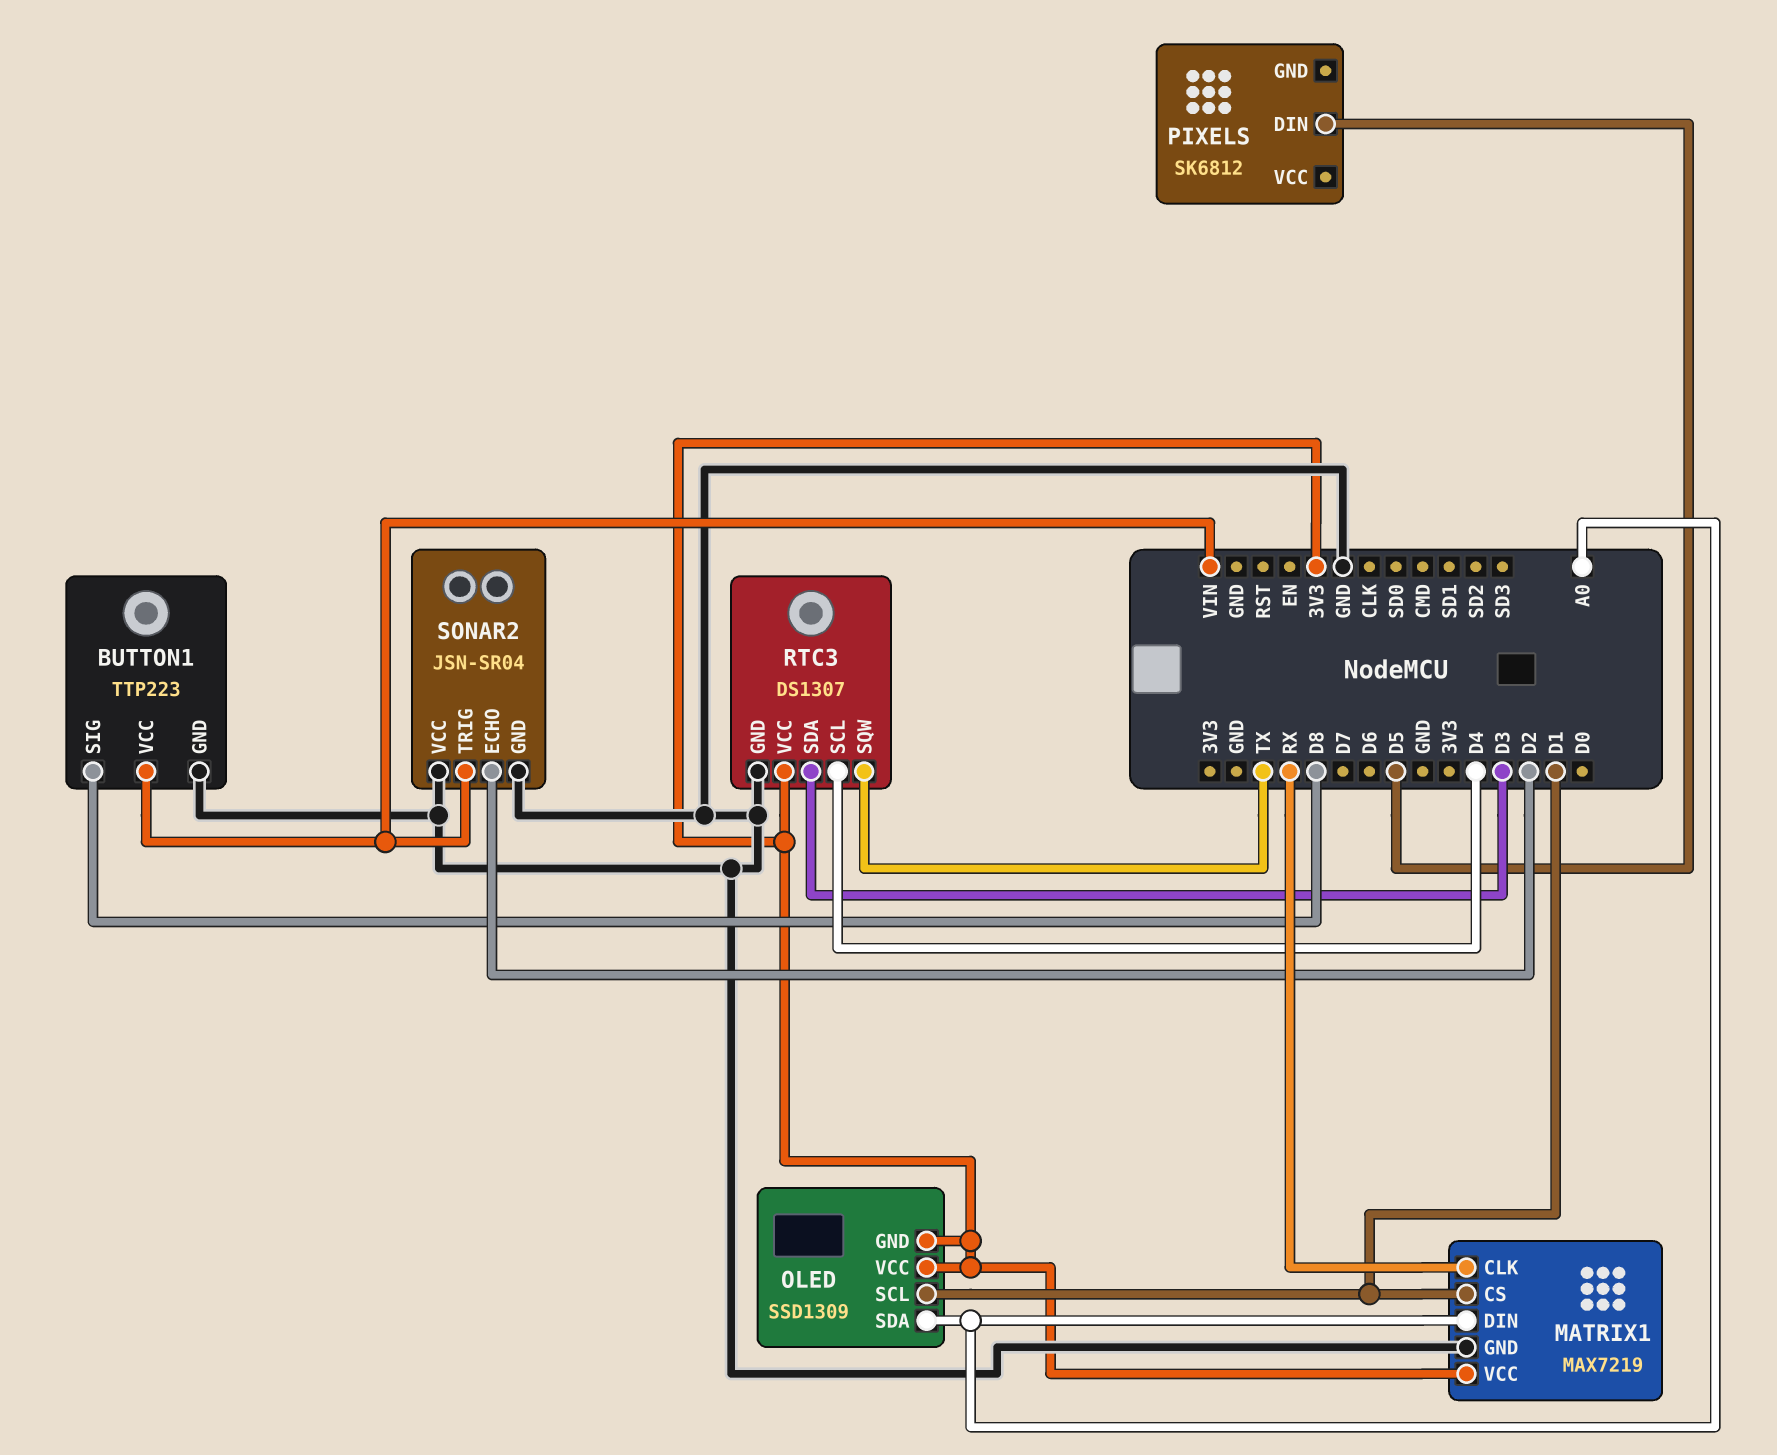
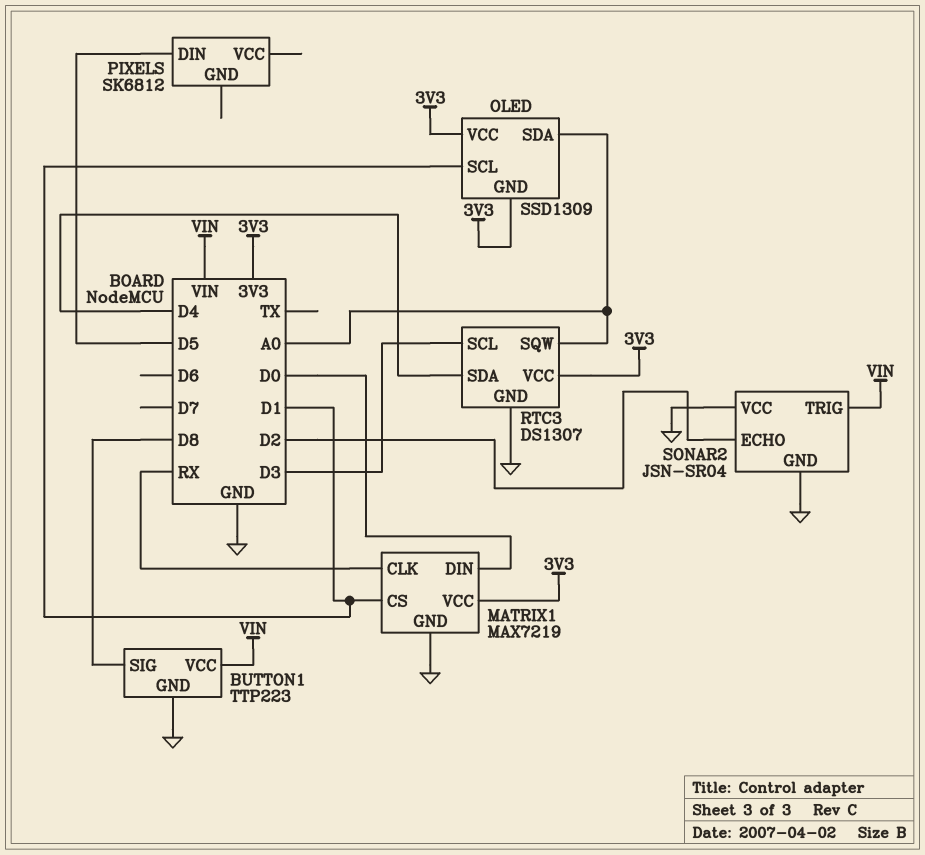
MATRIX1 pin DIN: A0 -> D0
RTC3 pin SCL: D4 -> D3
RTC3 pin SDA: D3 -> D4
RTC3 pin SQW: TX -> A0

